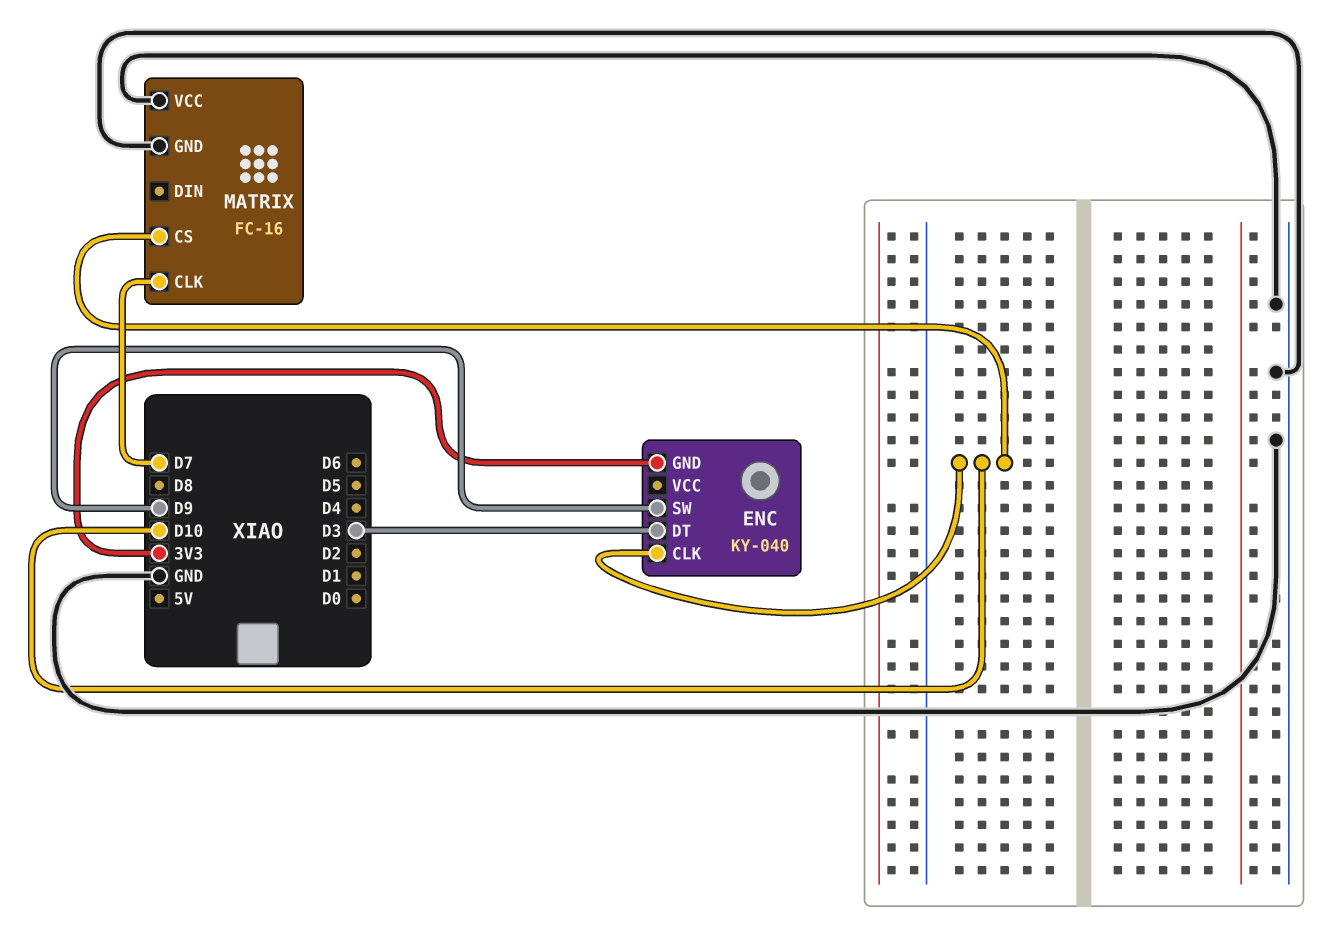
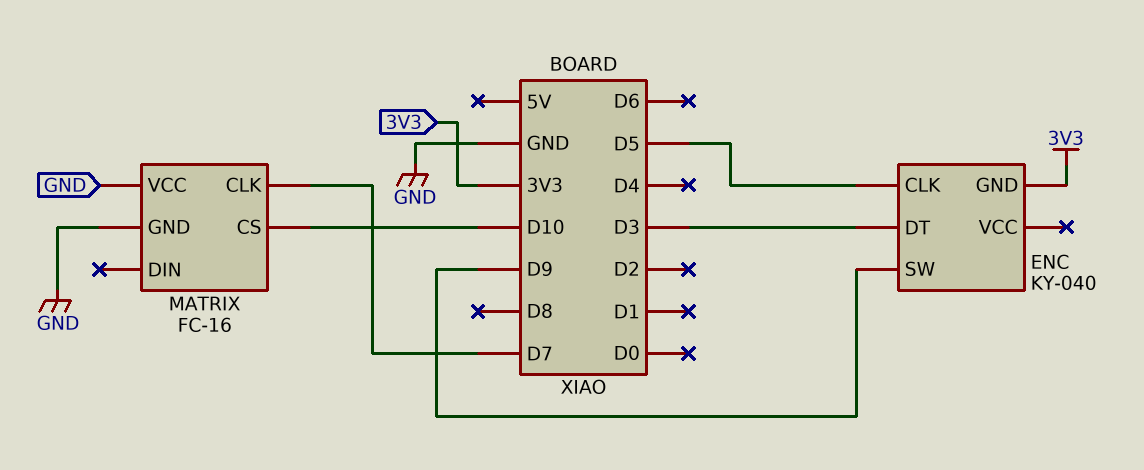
ENC pin CLK: D10 -> D5

